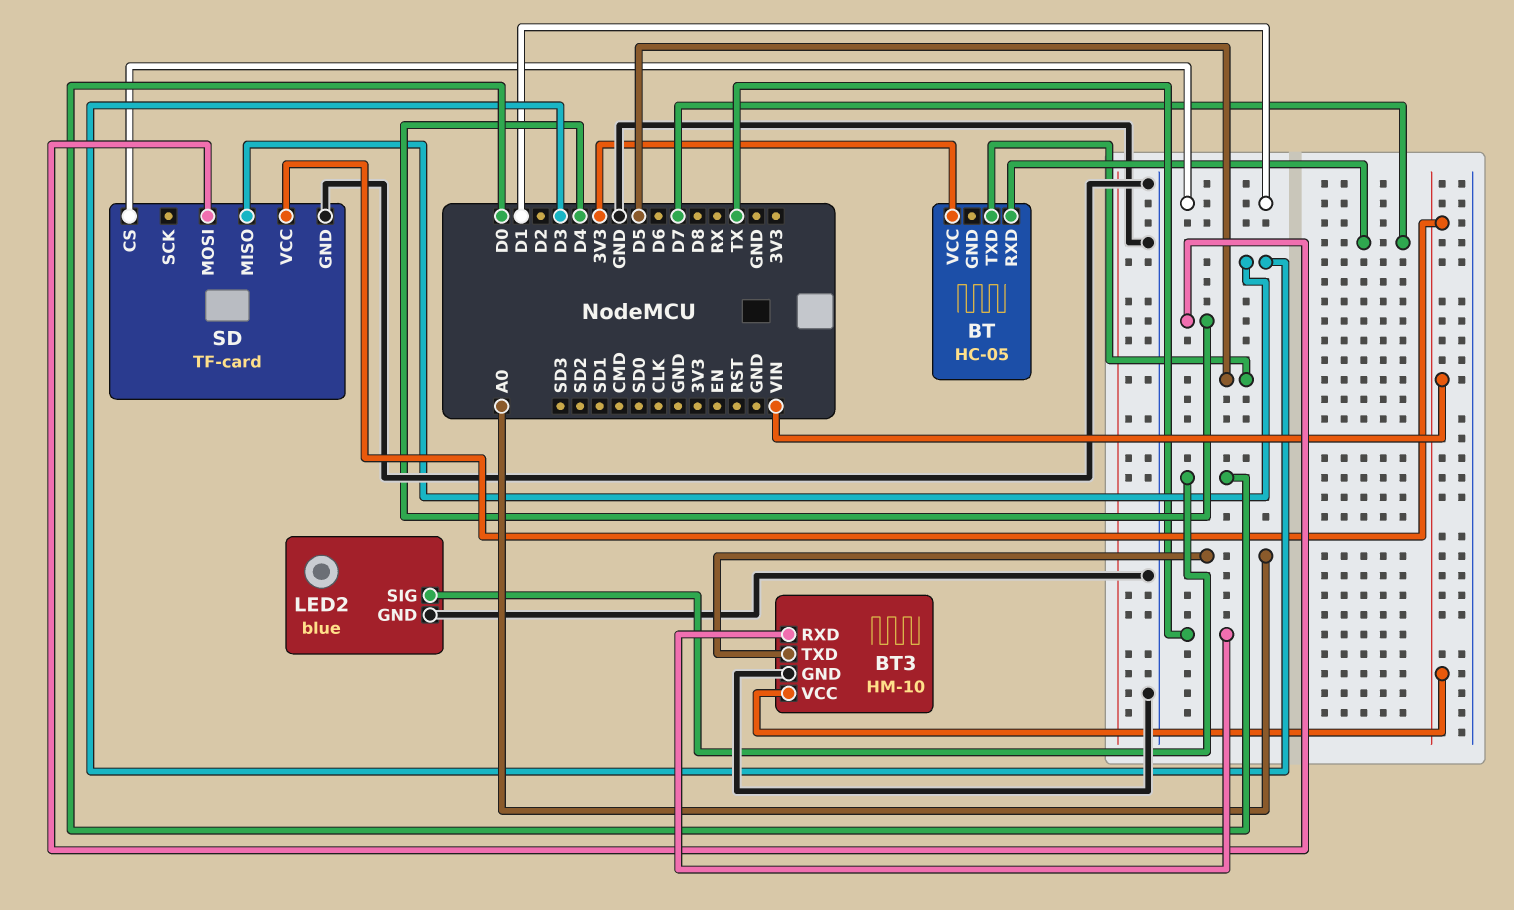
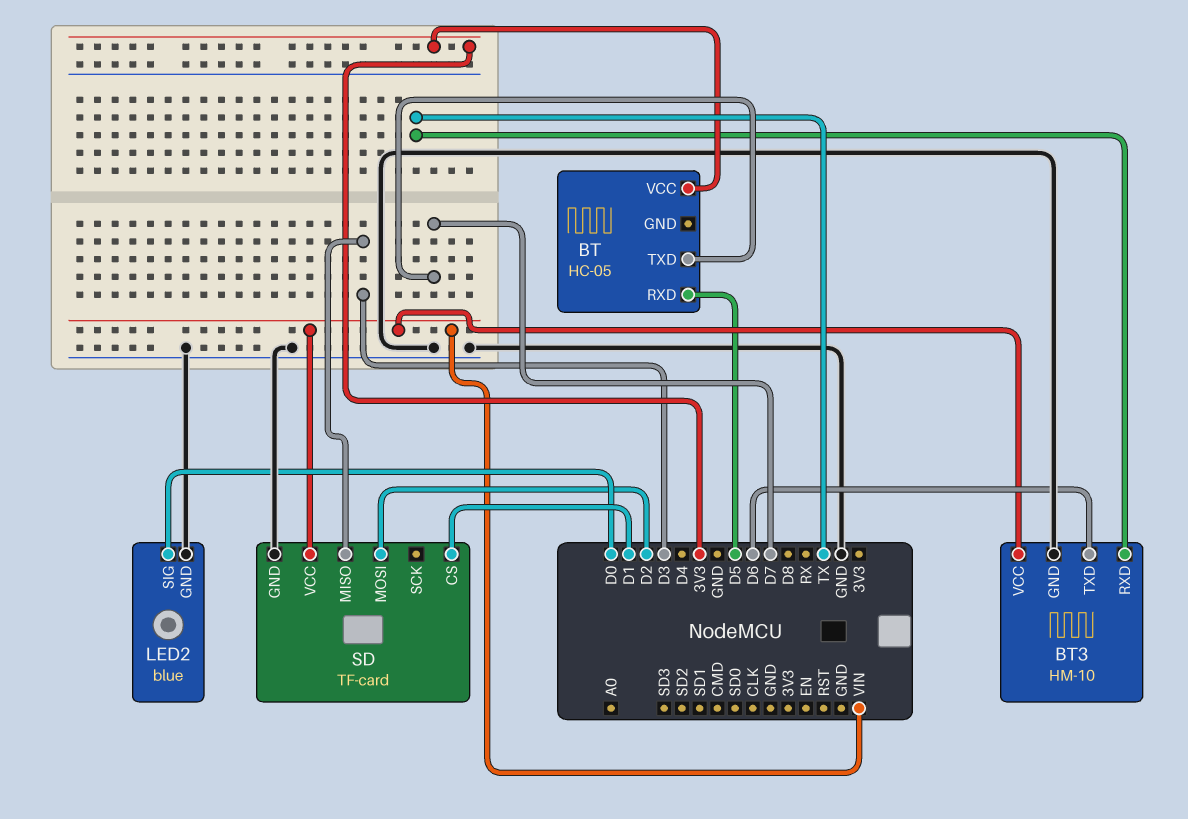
BT pin RXD: D7 -> D5
BT pin TXD: D5 -> D7
BT3 pin TXD: A0 -> D6
SD pin MOSI: D4 -> D2

